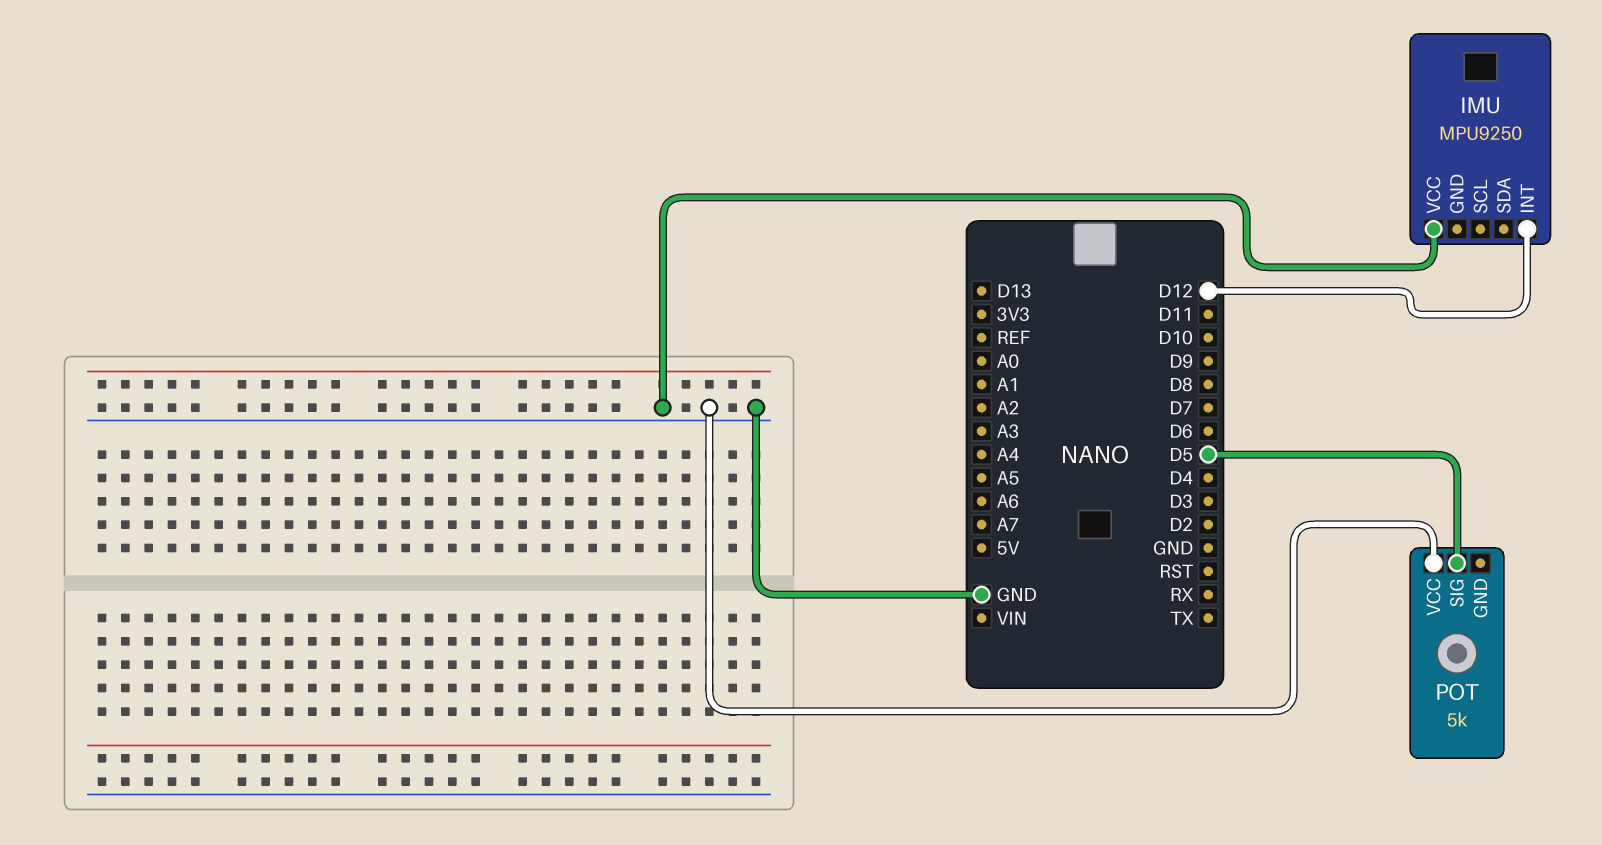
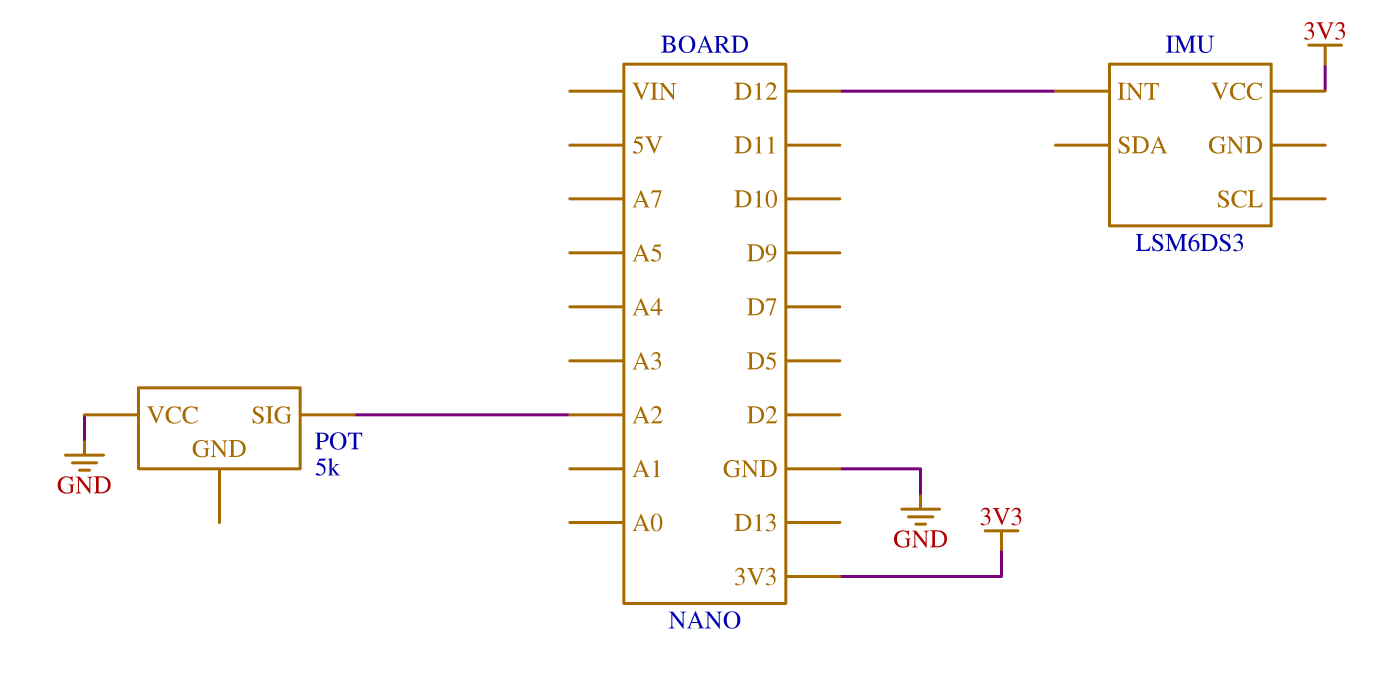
IMU: MPU9250 -> LSM6DS3
IMU pin VCC: GND -> 3V3
POT pin SIG: D5 -> A2

